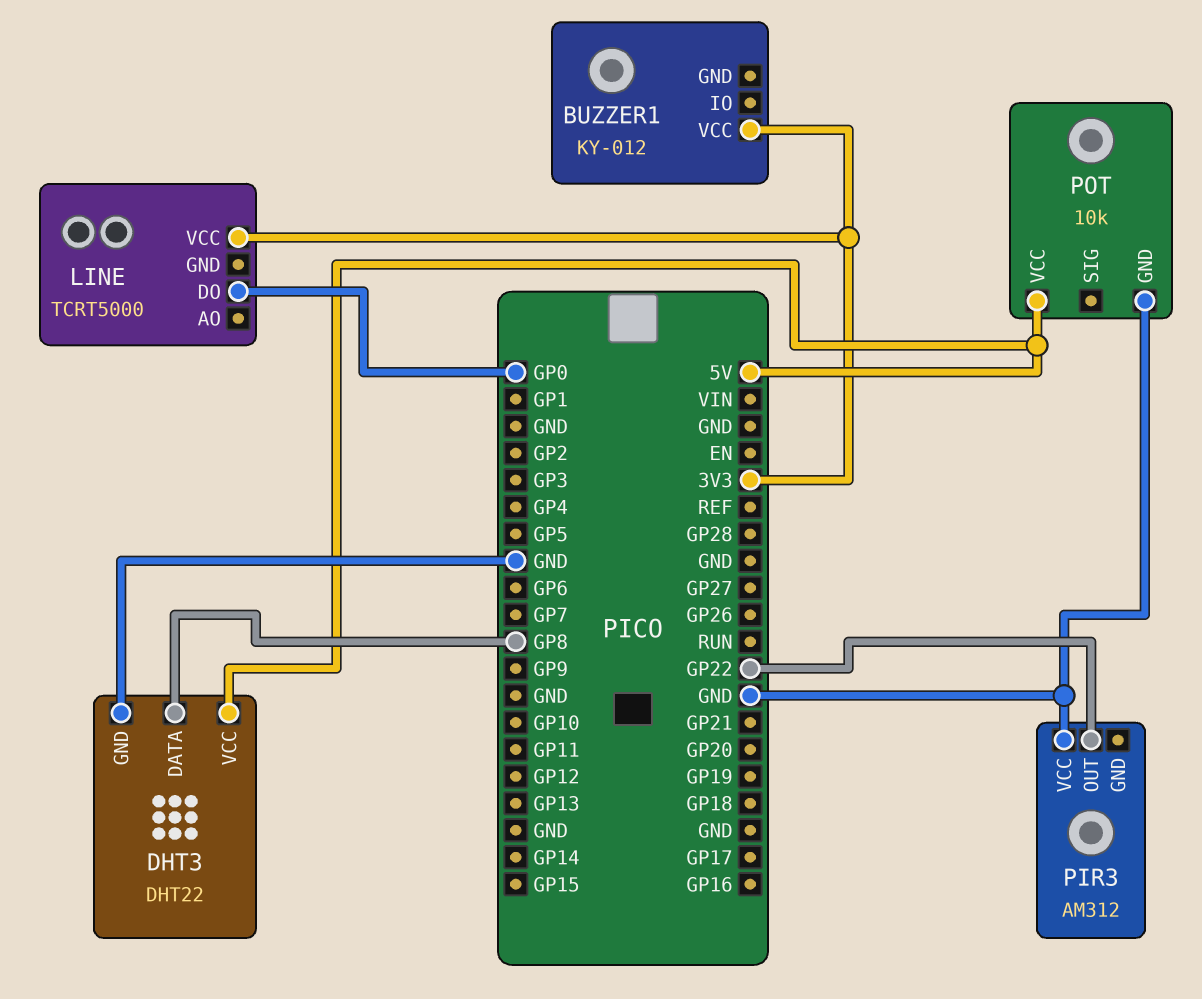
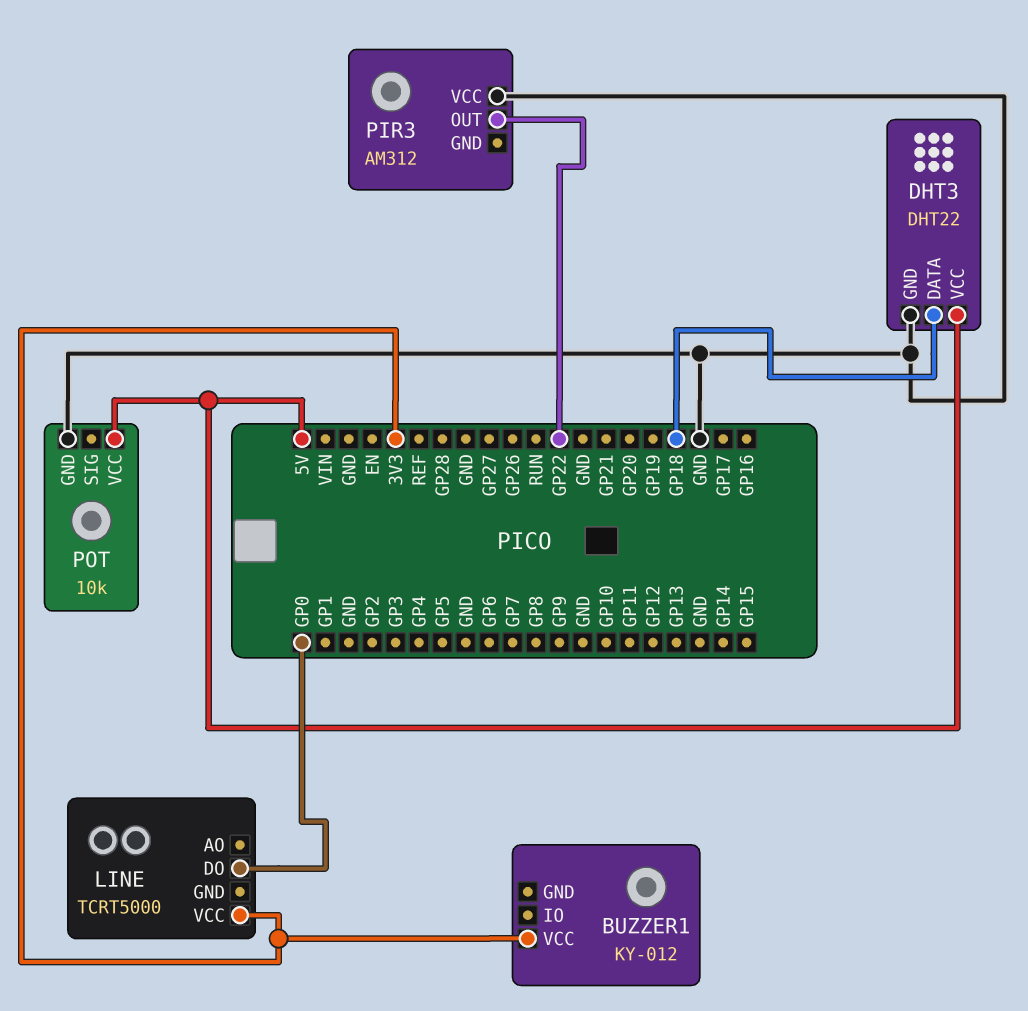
DHT3 pin DATA: GP8 -> GP18

